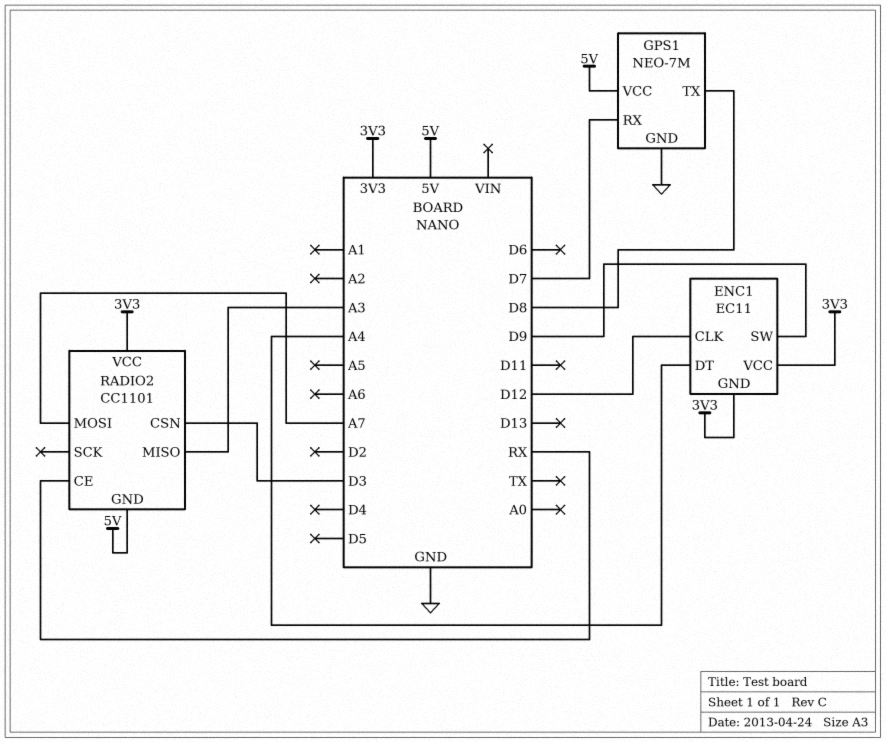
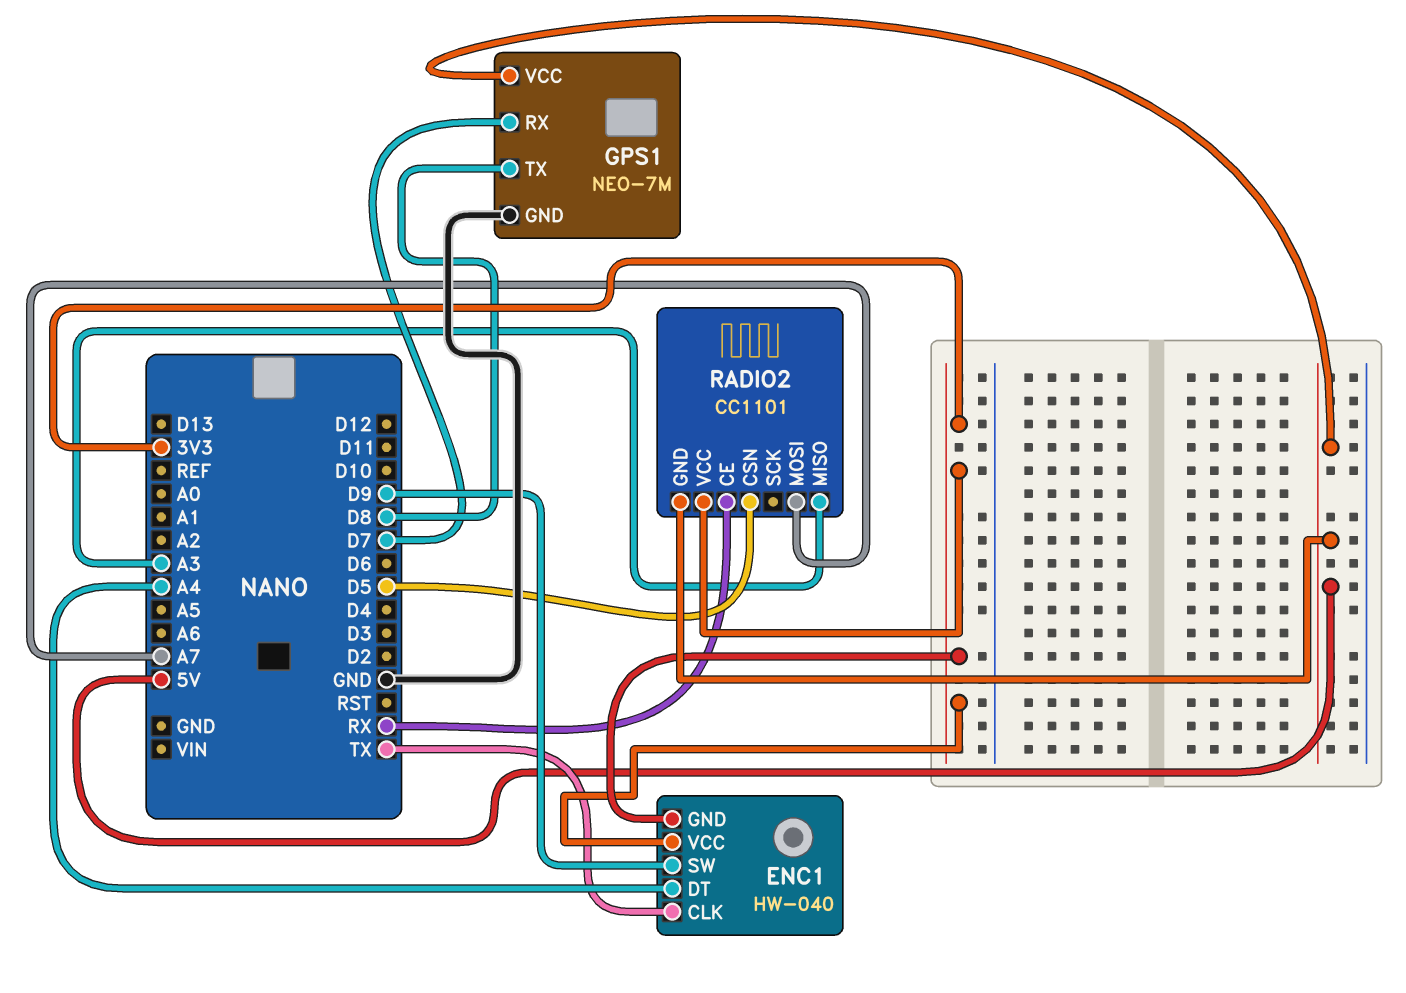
ENC1: EC11 -> HW-040
ENC1 pin CLK: D12 -> TX
RADIO2 pin CSN: D3 -> D5

